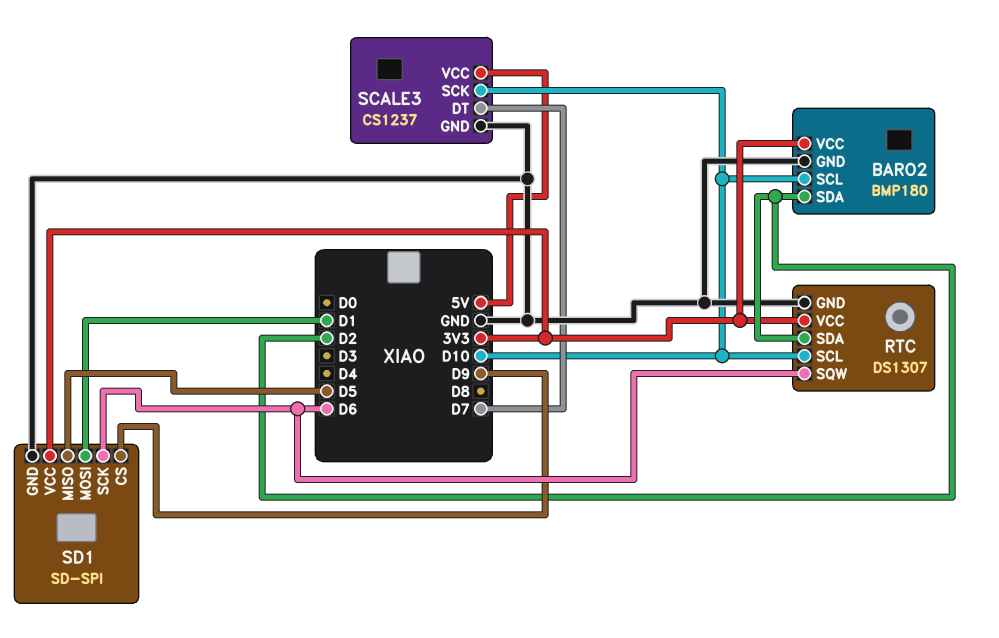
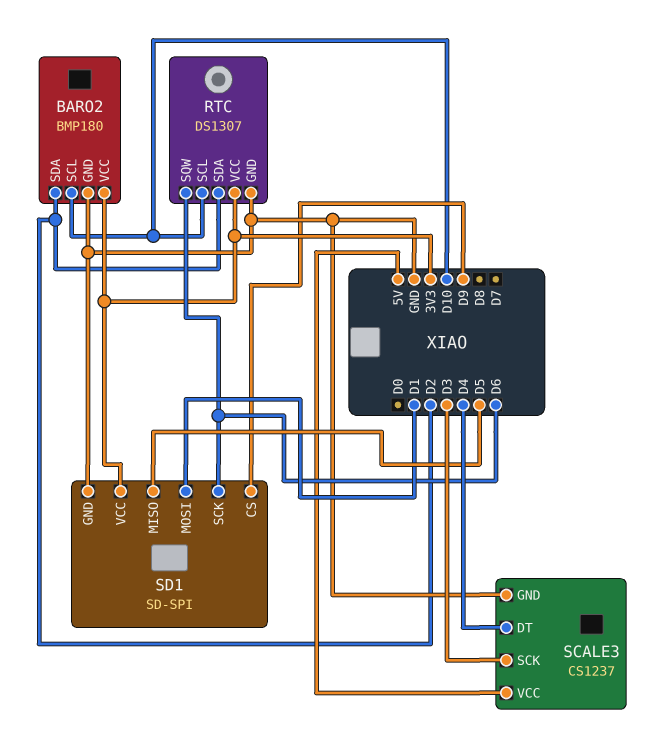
SCALE3 pin DT: D7 -> D4
SCALE3 pin SCK: D10 -> D3

